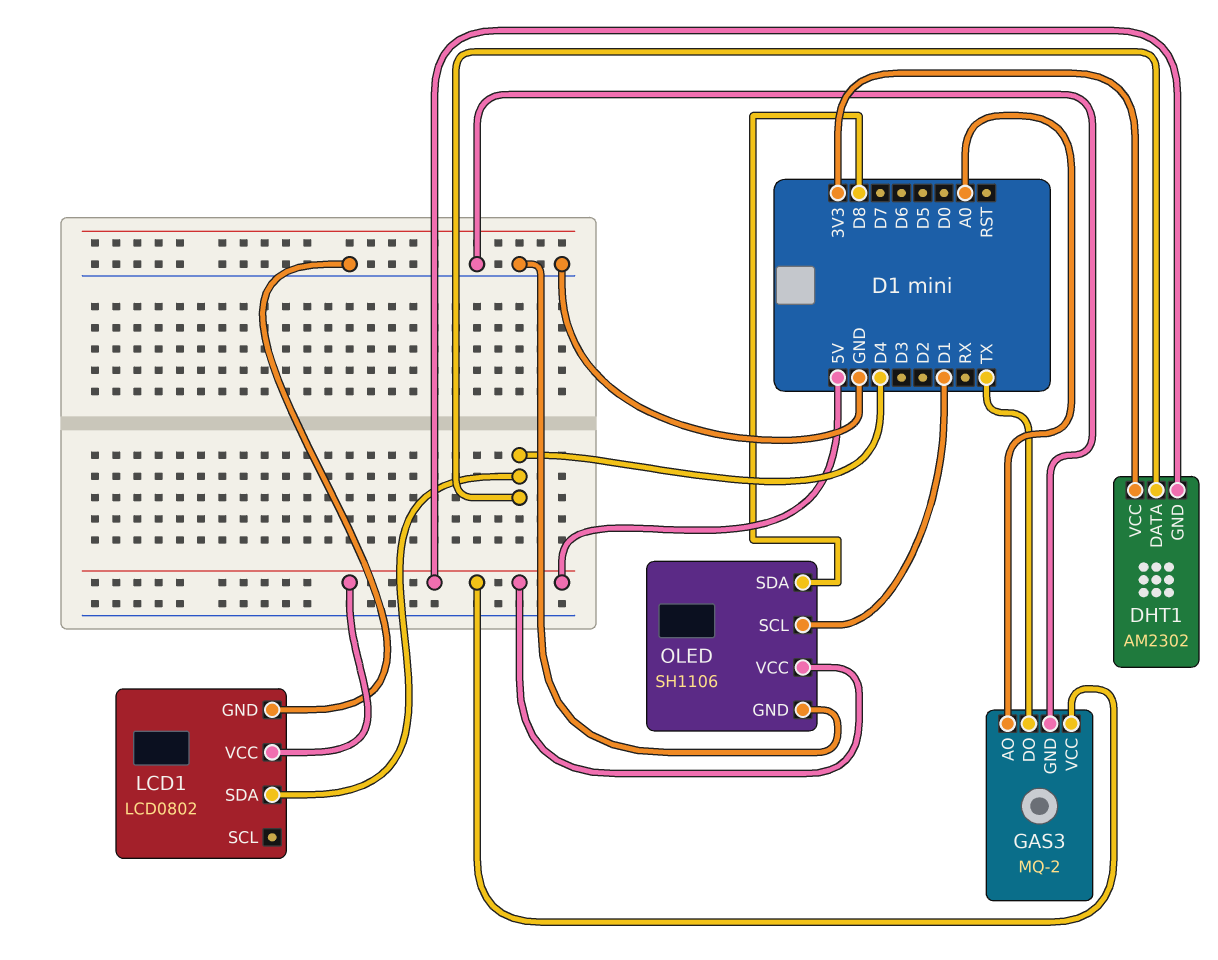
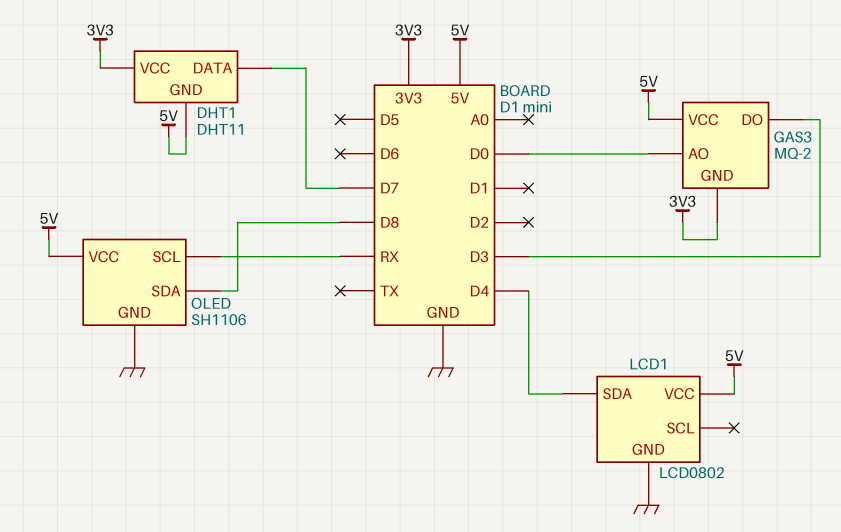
DHT1: AM2302 -> DHT11
DHT1 pin DATA: D4 -> D7
GAS3 pin AO: A0 -> D0
GAS3 pin DO: TX -> D3
GAS3 pin GND: GND -> 3V3
OLED pin SCL: D1 -> RX

